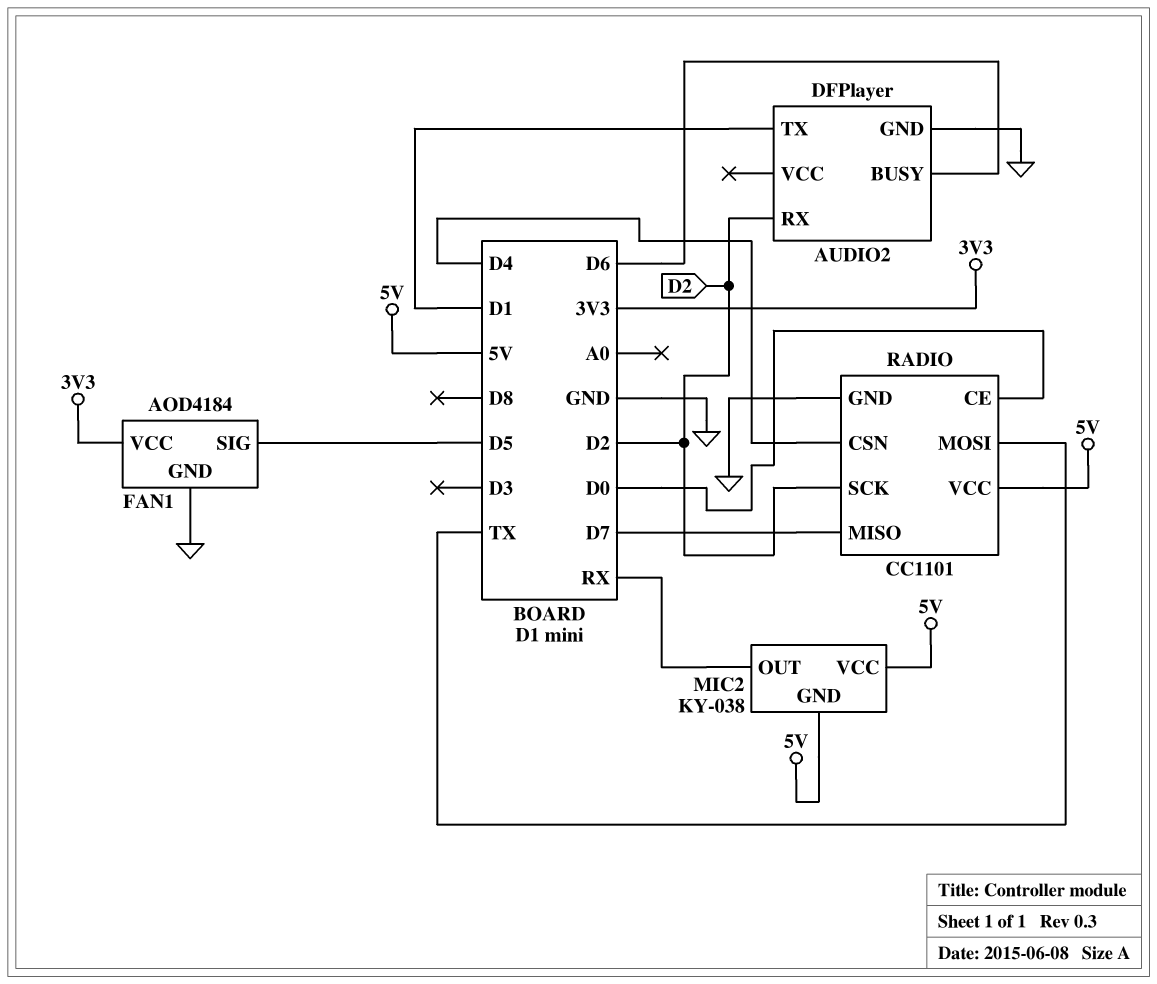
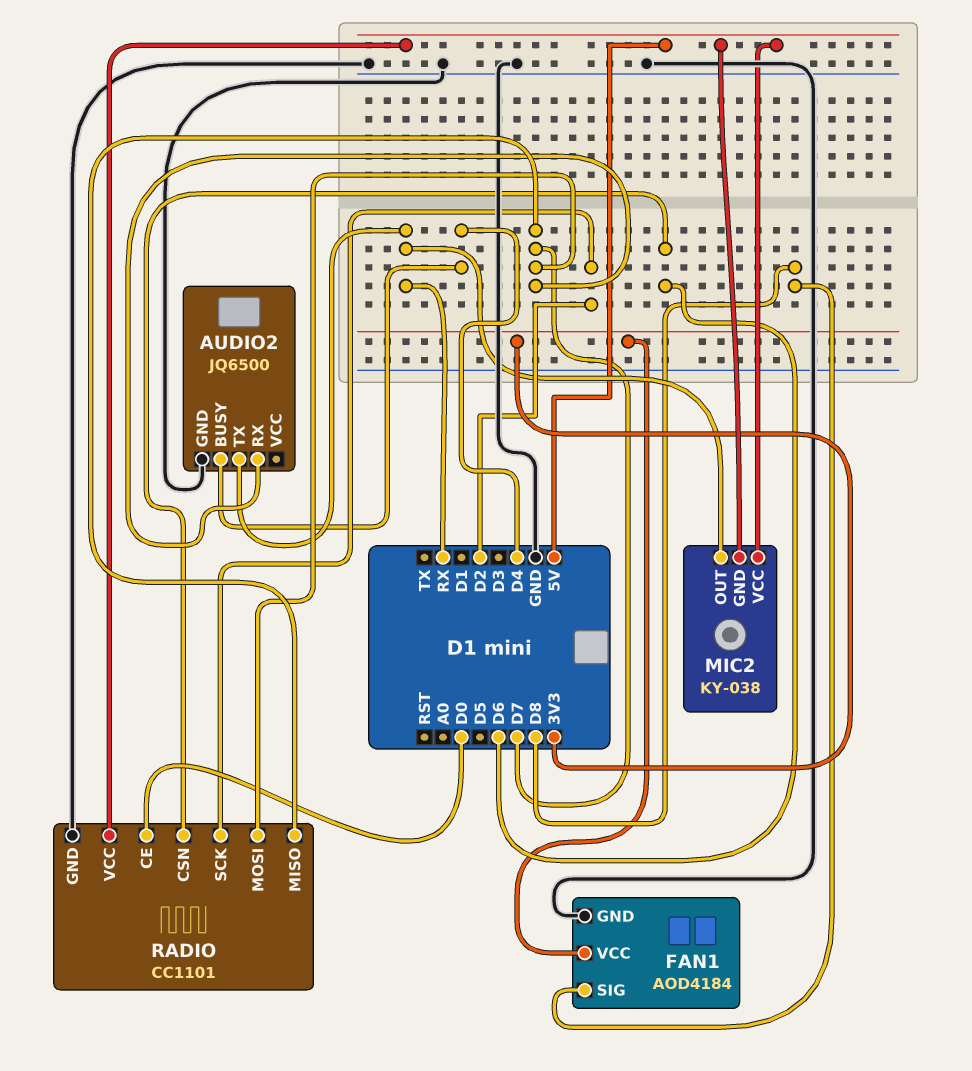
AUDIO2: DFPlayer -> JQ6500
AUDIO2 pin BUSY: D6 -> D4
AUDIO2 pin RX: D2 -> D7
AUDIO2 pin TX: D1 -> RX
FAN1 pin SIG: D5 -> D8
RADIO pin CSN: D4 -> D6
RADIO pin MOSI: TX -> D7

